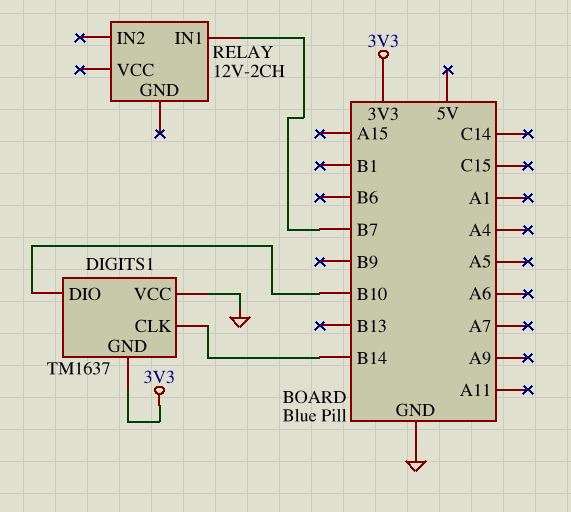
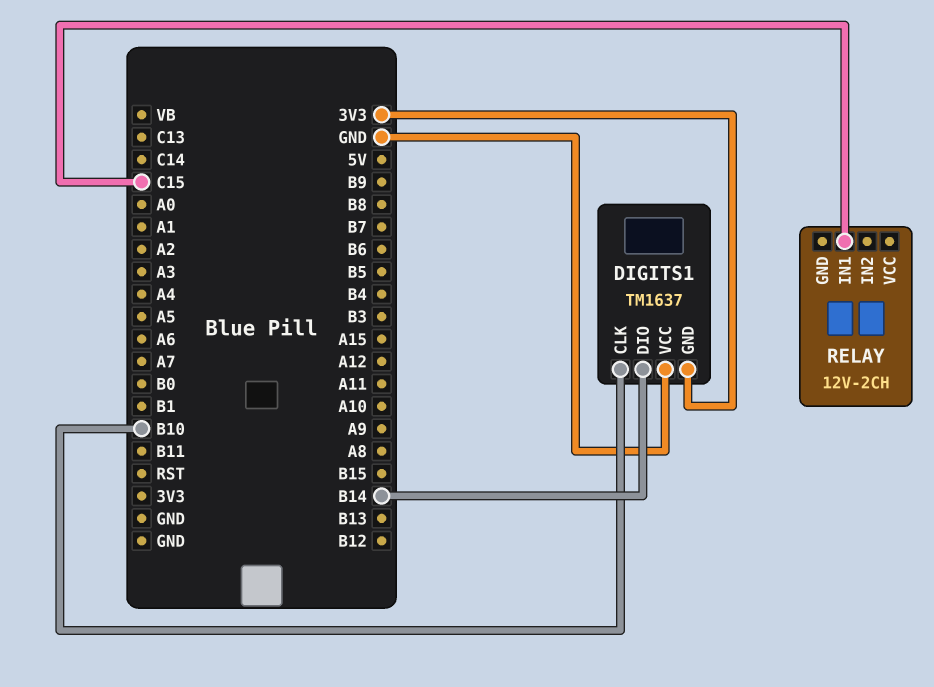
DIGITS1 pin CLK: B14 -> B10
DIGITS1 pin DIO: B10 -> B14
RELAY pin IN1: B7 -> C15

